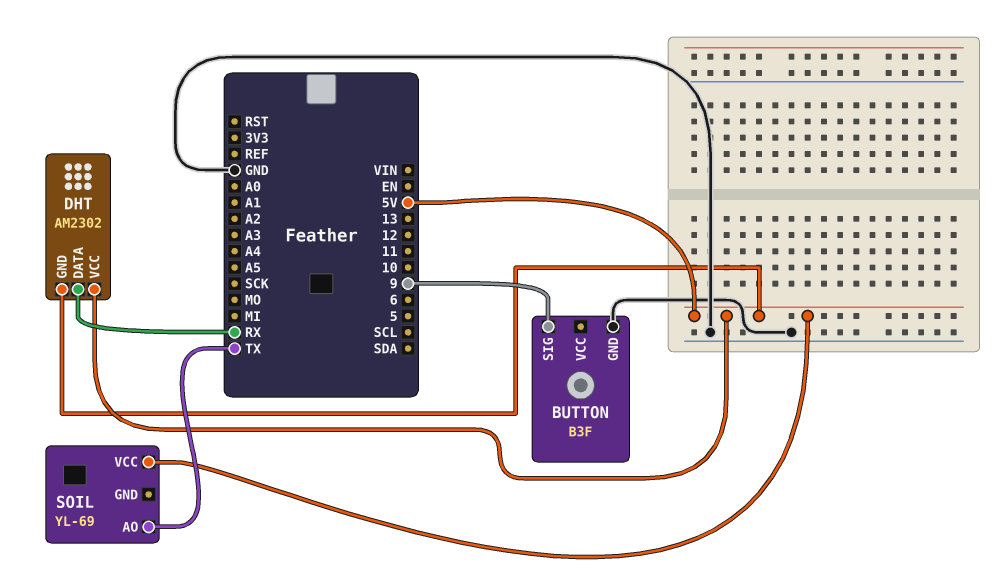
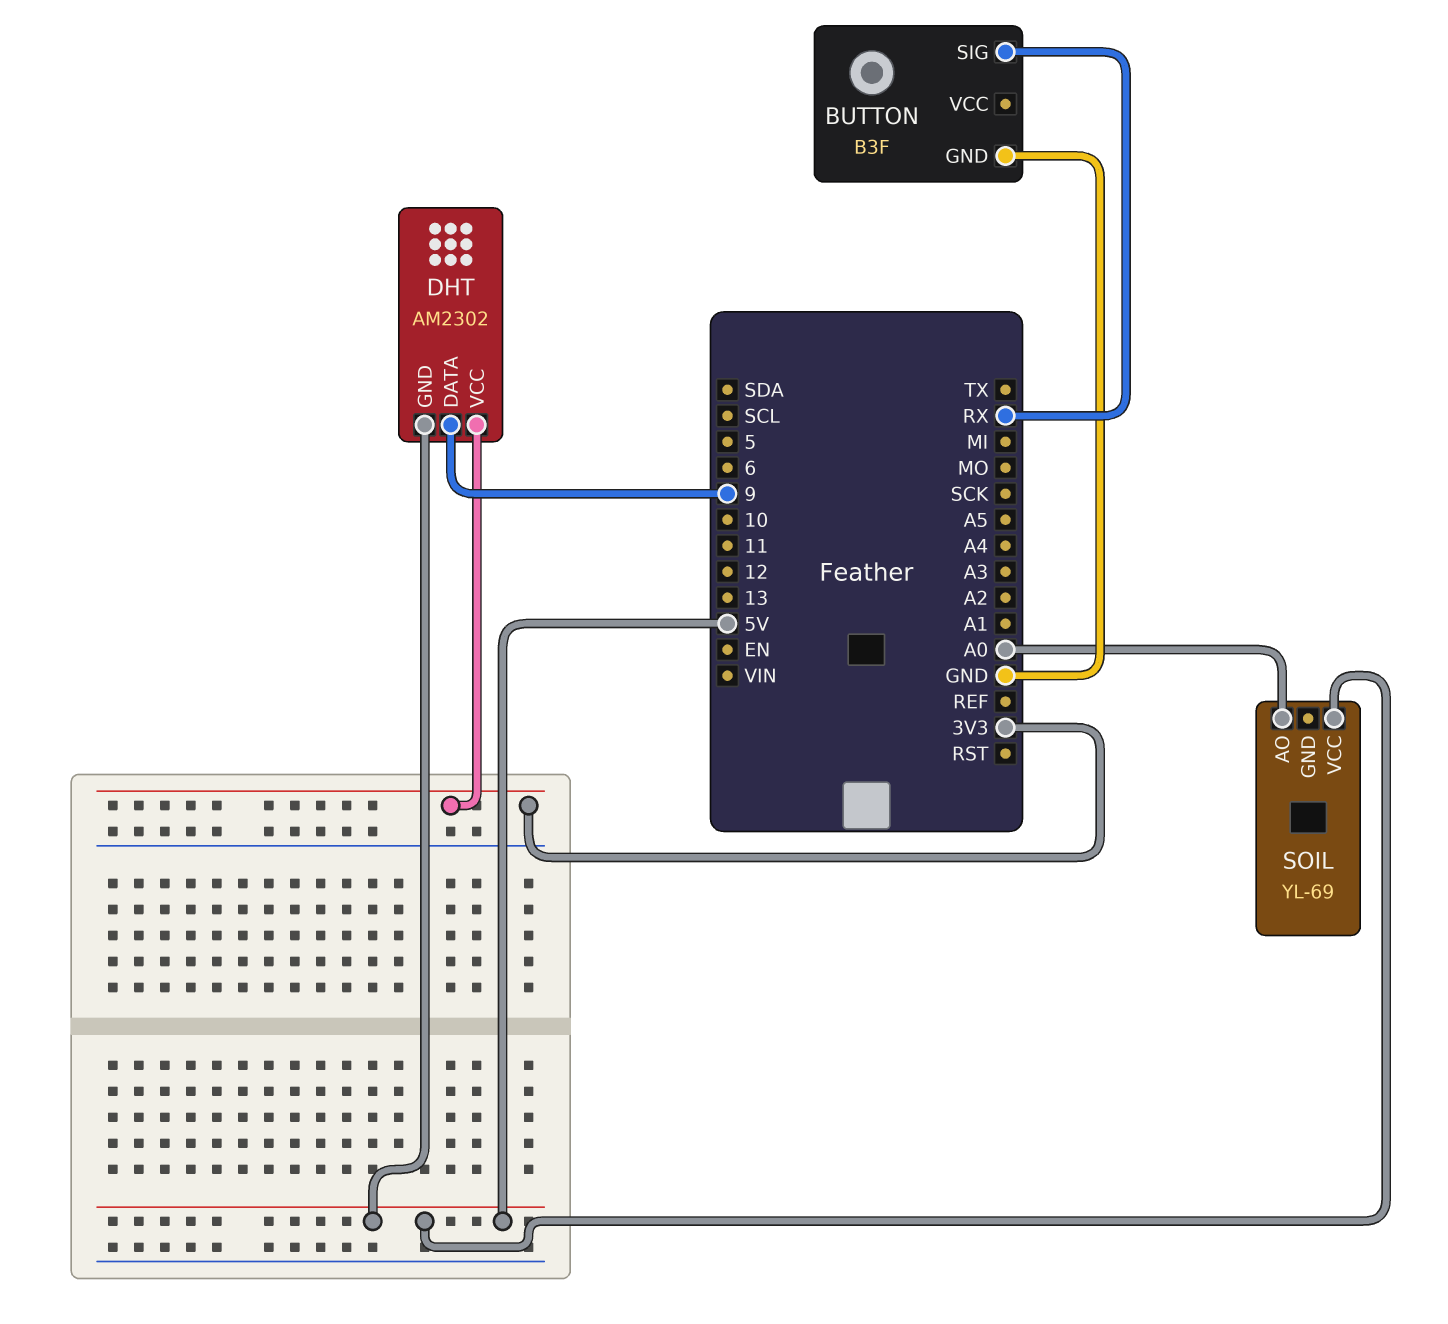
BUTTON pin SIG: 9 -> RX
DHT pin DATA: RX -> 9
DHT pin VCC: 5V -> 3V3
SOIL pin AO: TX -> A0

